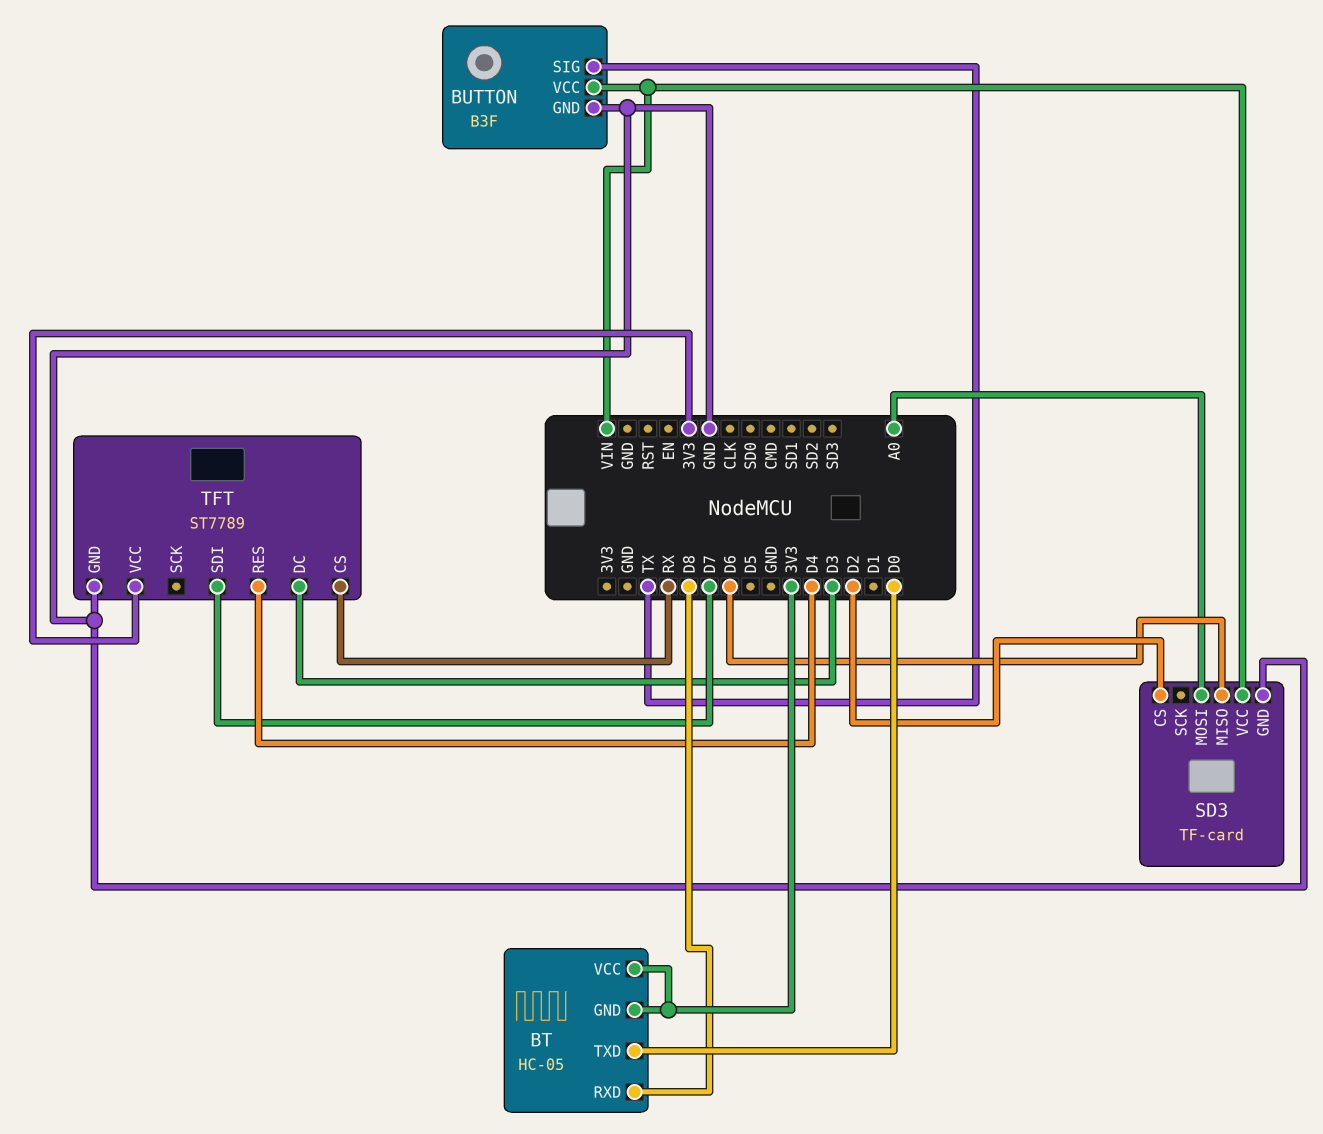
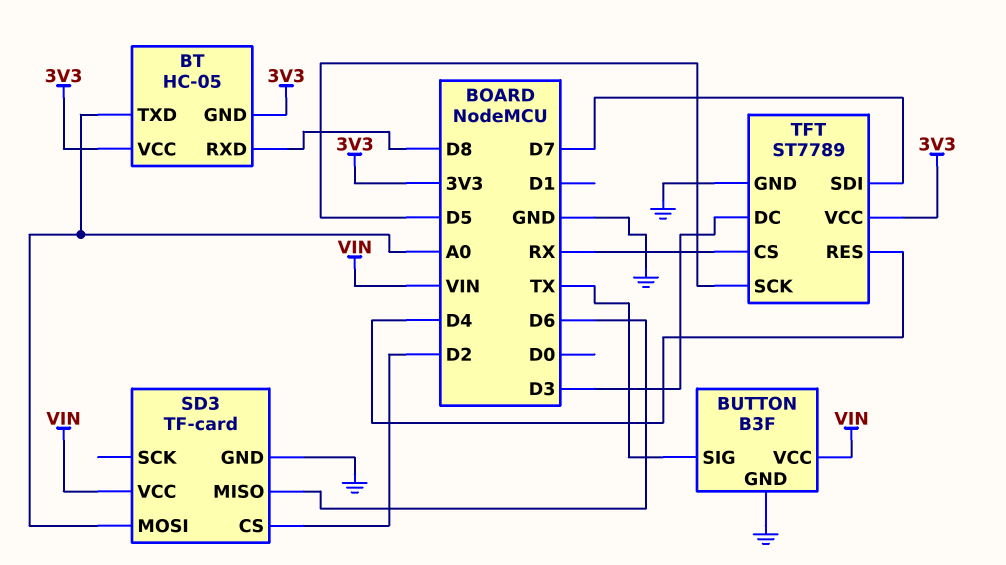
BT pin TXD: D0 -> A0
TFT pin SCK: none -> D5

